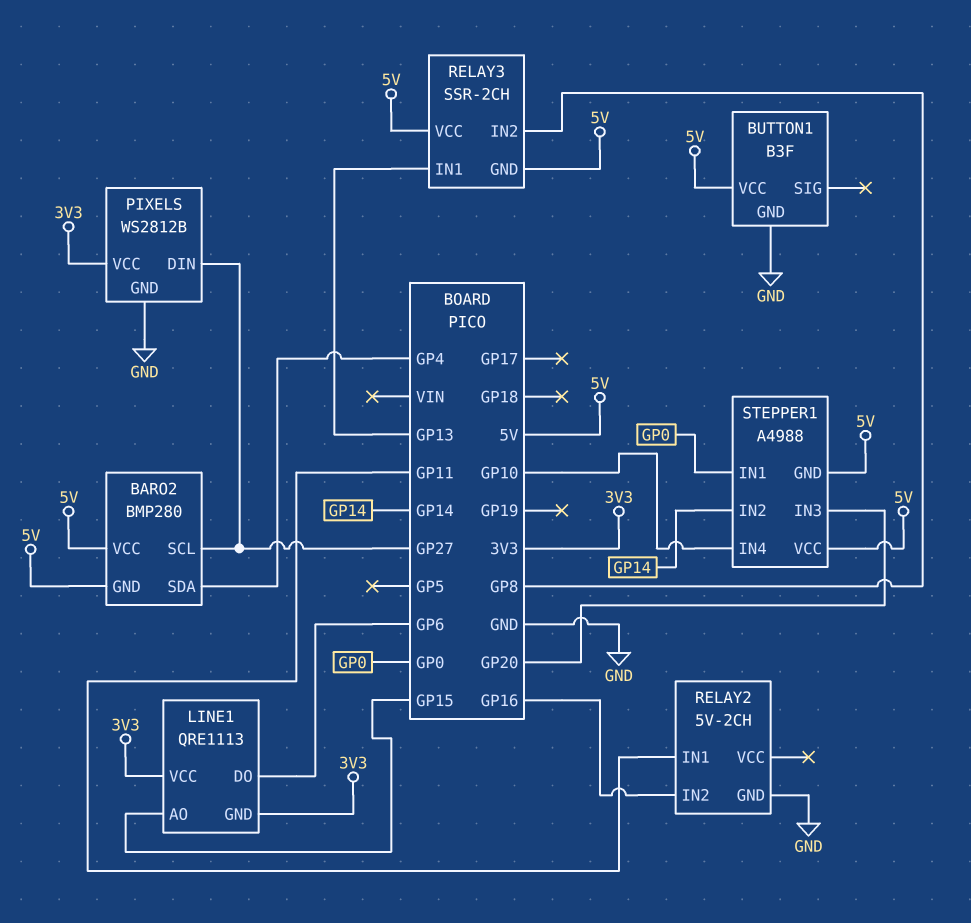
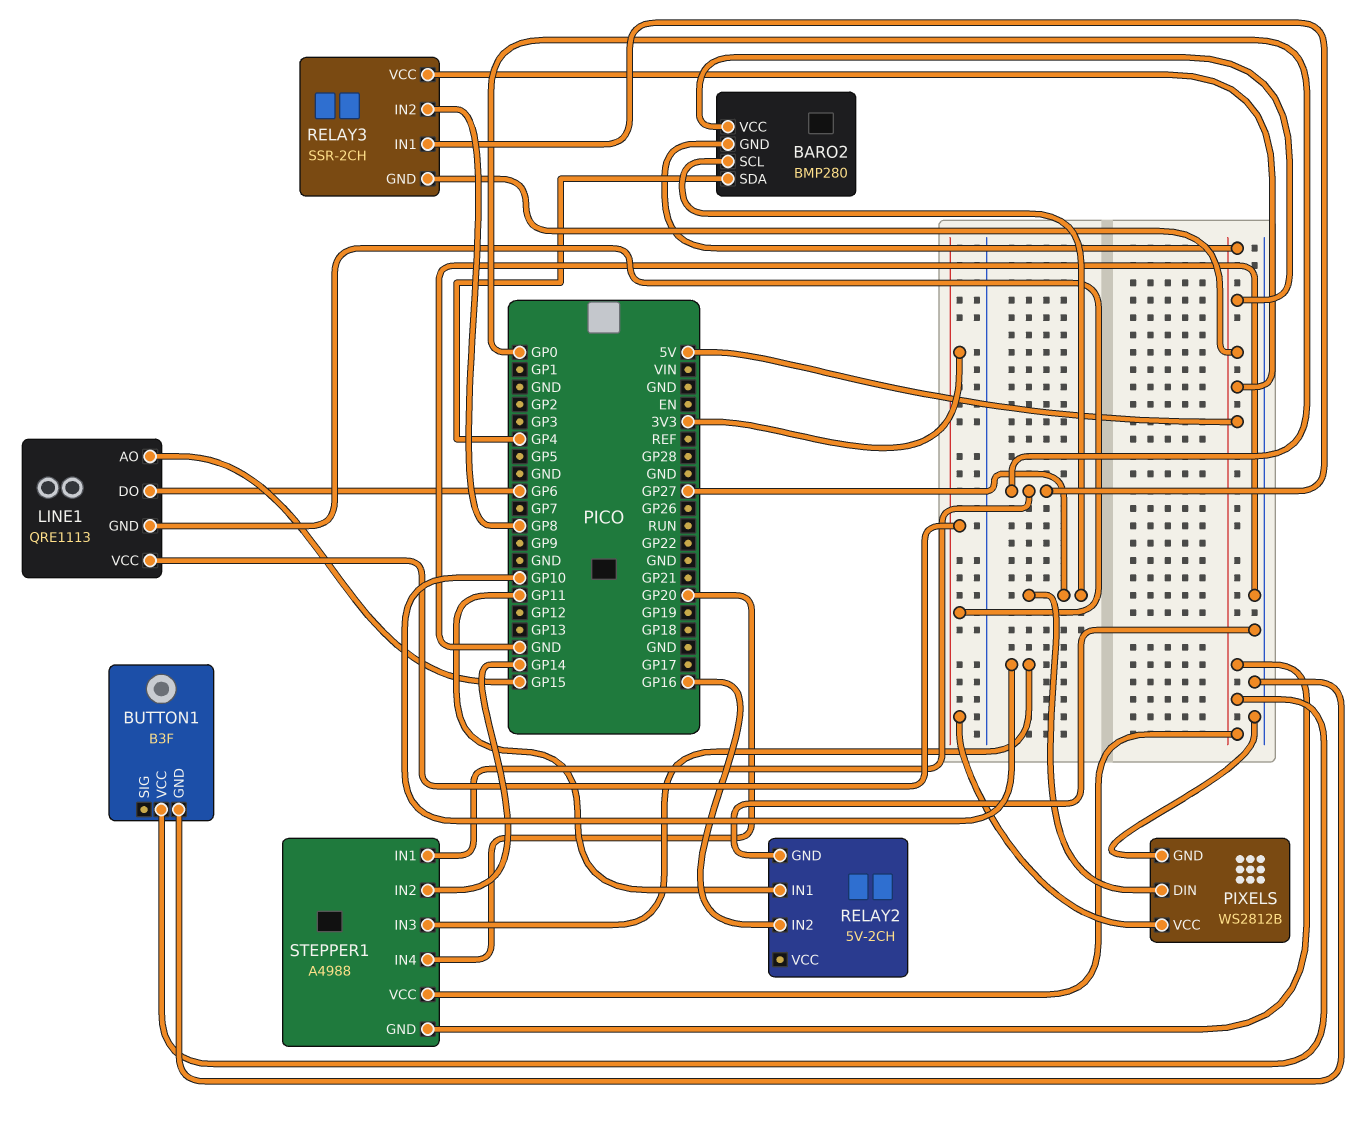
RELAY3 pin IN1: GP13 -> GP0
STEPPER1 pin IN3: GP20 -> GP10
STEPPER1 pin IN4: GP10 -> GP20

